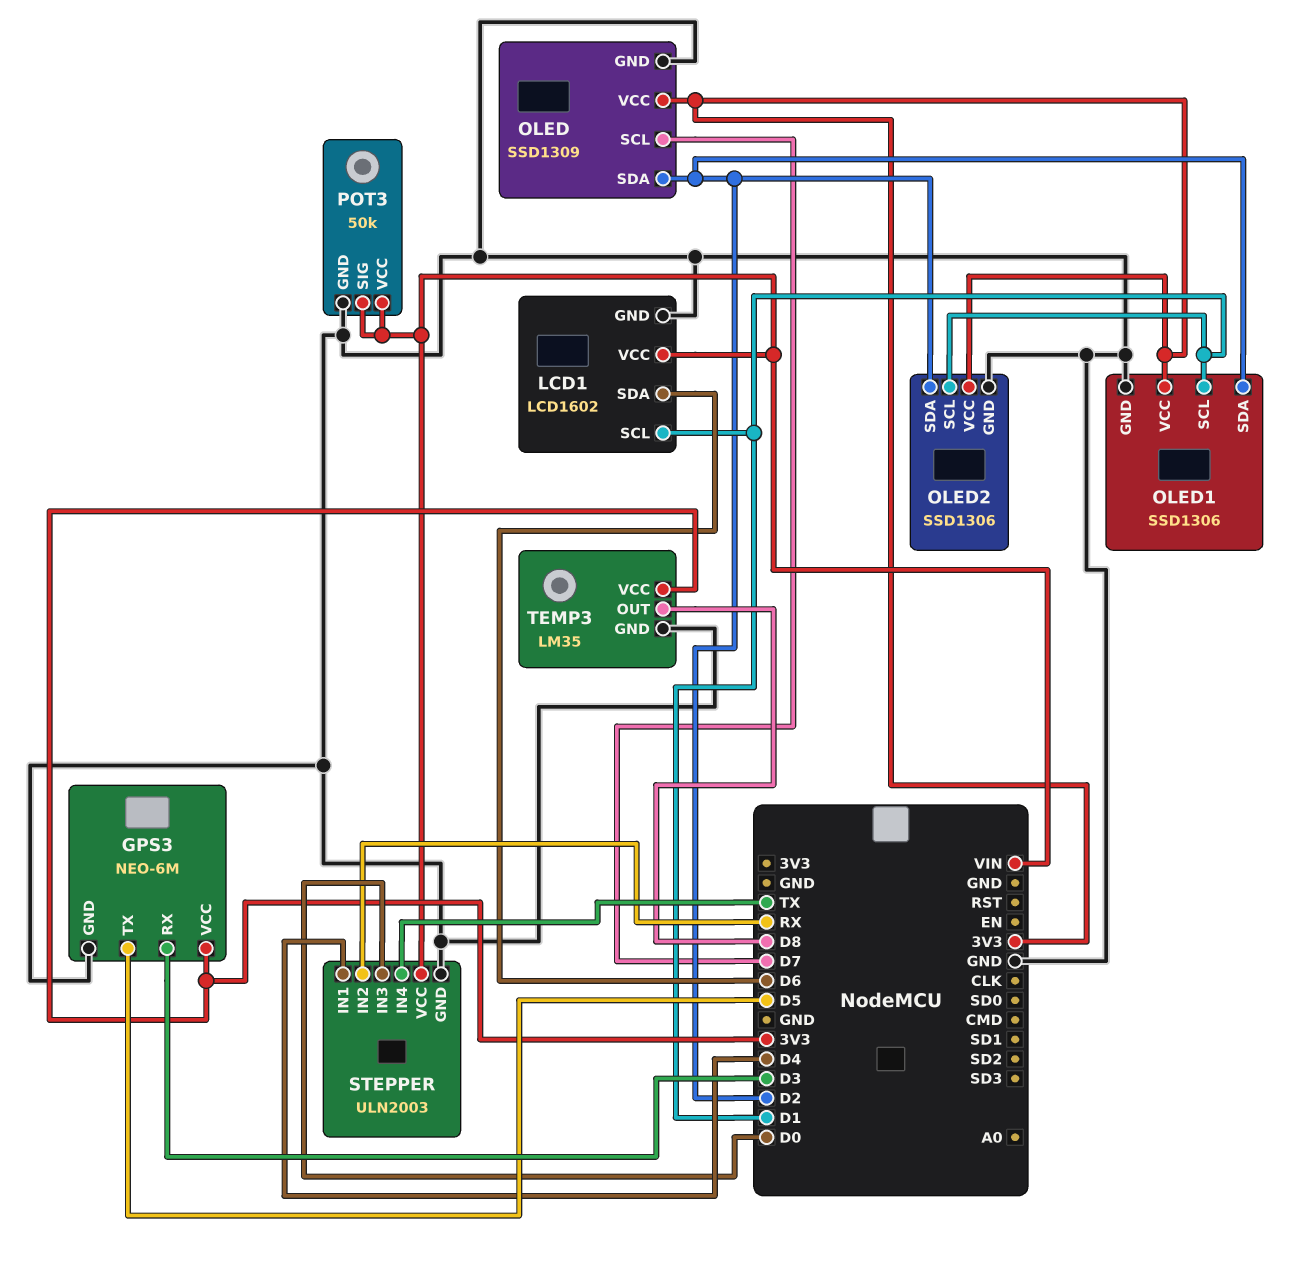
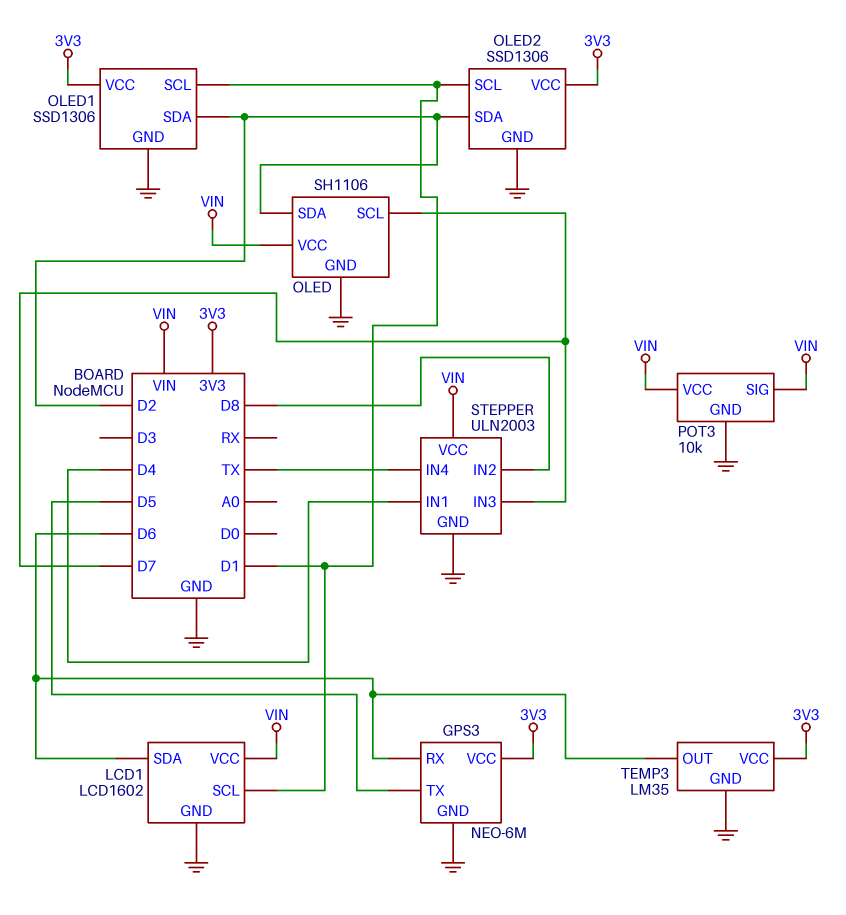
GPS3 pin RX: D3 -> D6
OLED: SSD1309 -> SH1106
OLED pin VCC: 3V3 -> VIN
POT3: 50k -> 10k
STEPPER pin IN2: RX -> D8
STEPPER pin IN3: D0 -> D7
TEMP3 pin OUT: D8 -> D6

